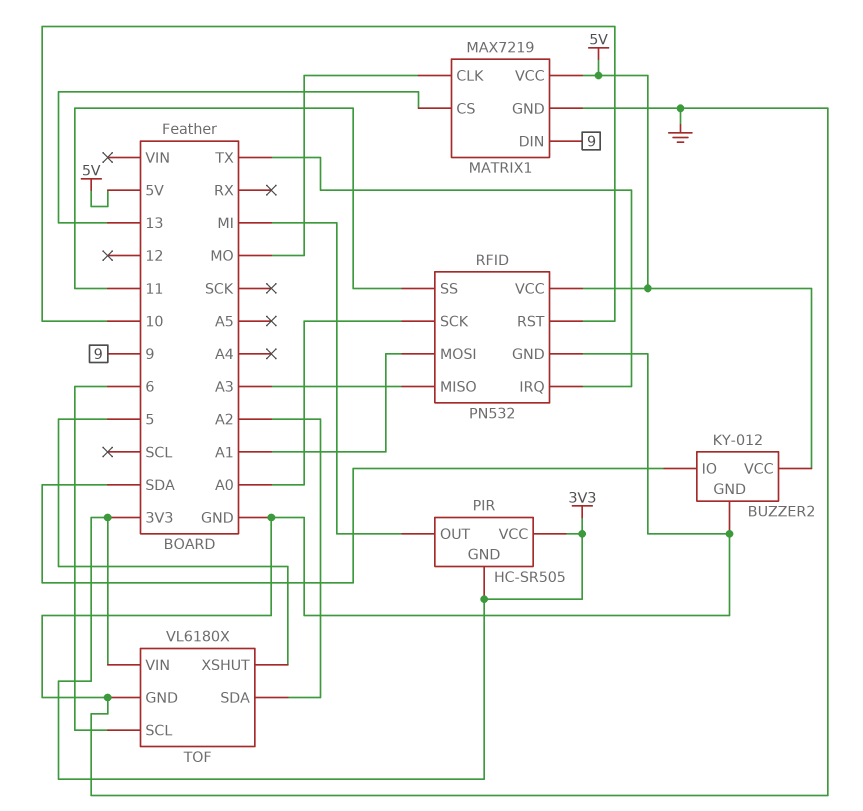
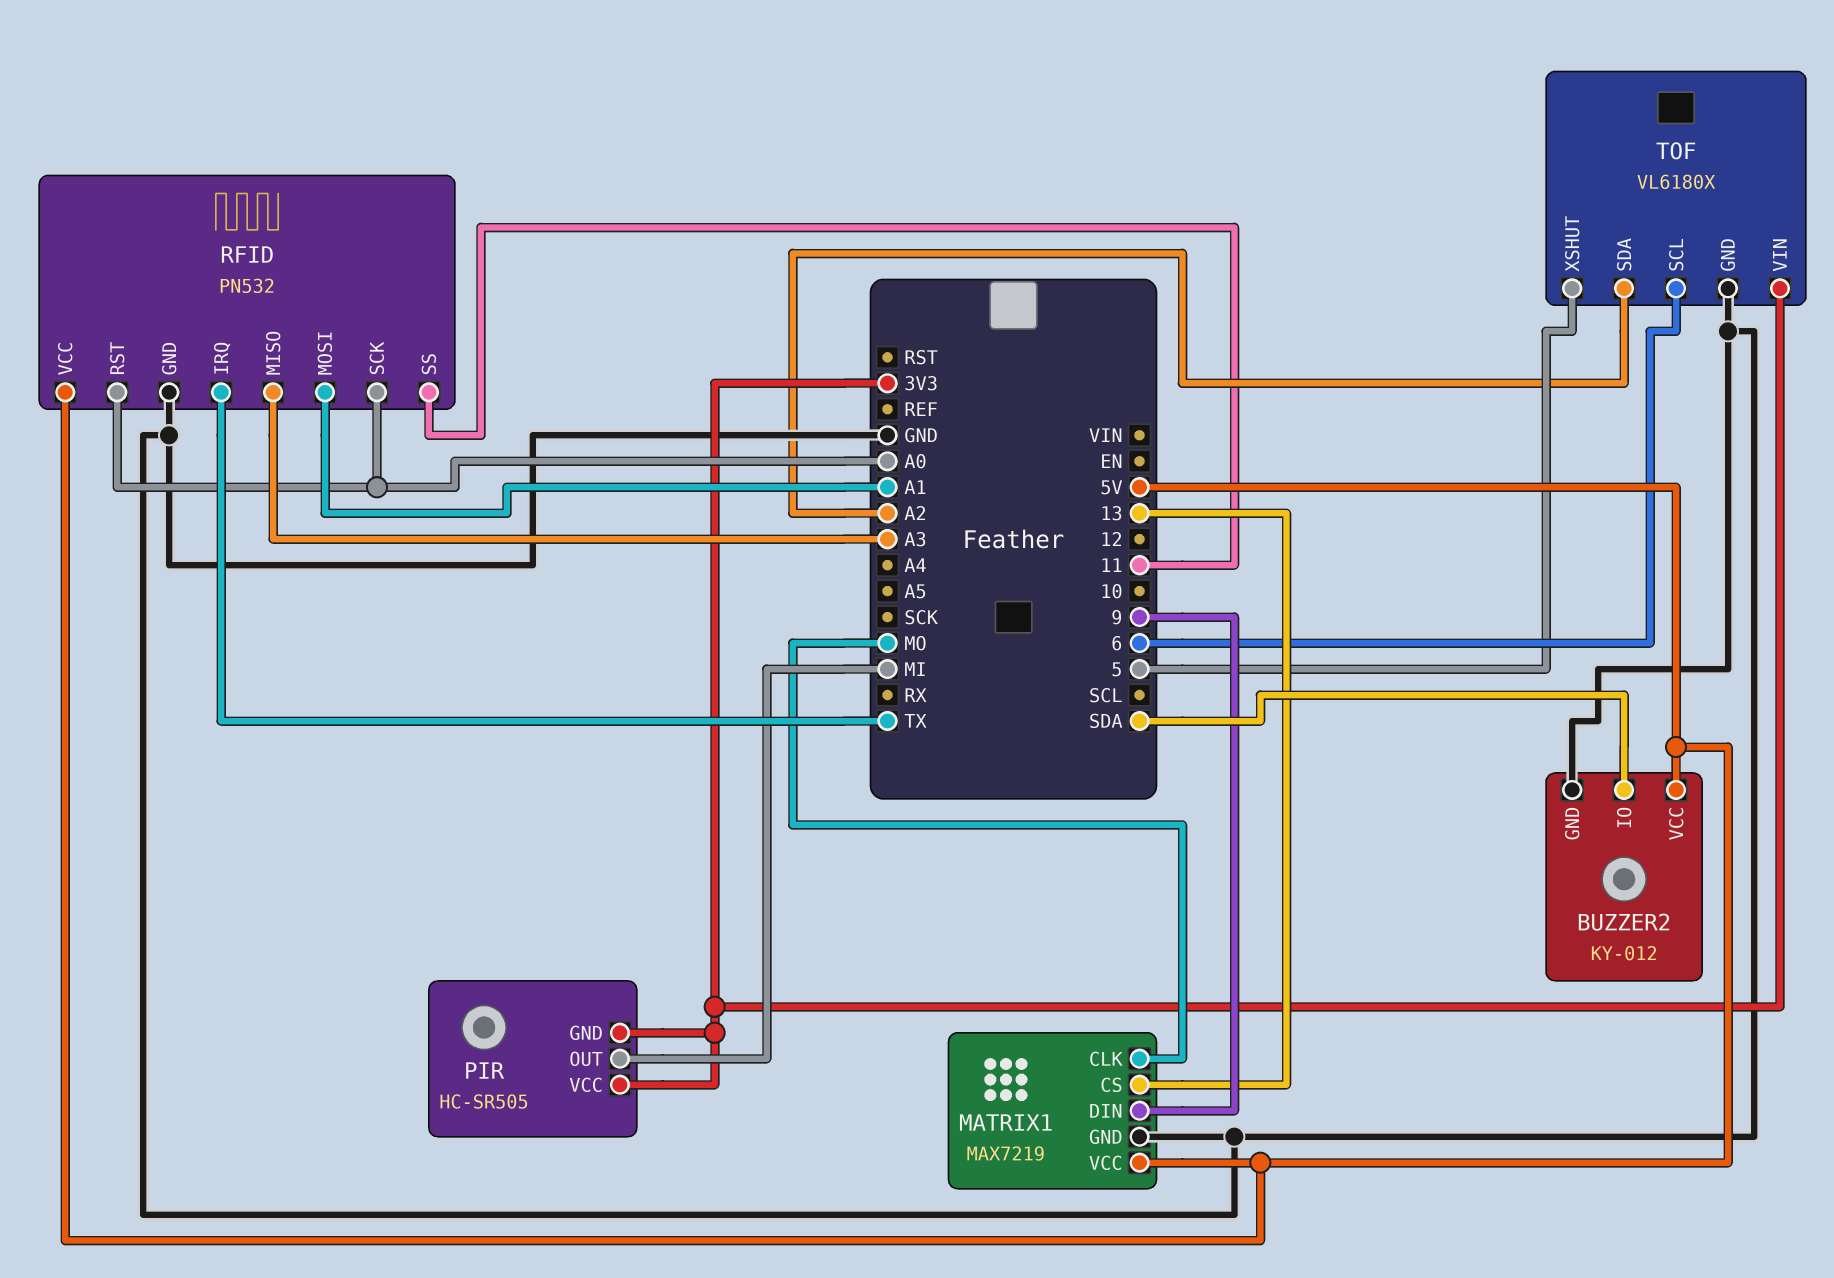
RFID pin RST: 10 -> A0

